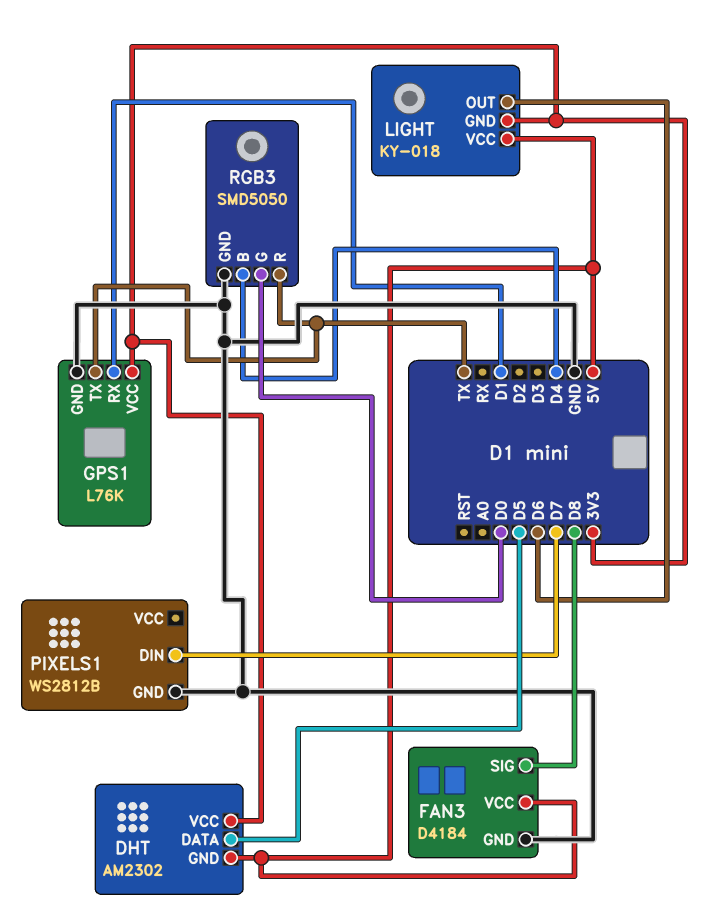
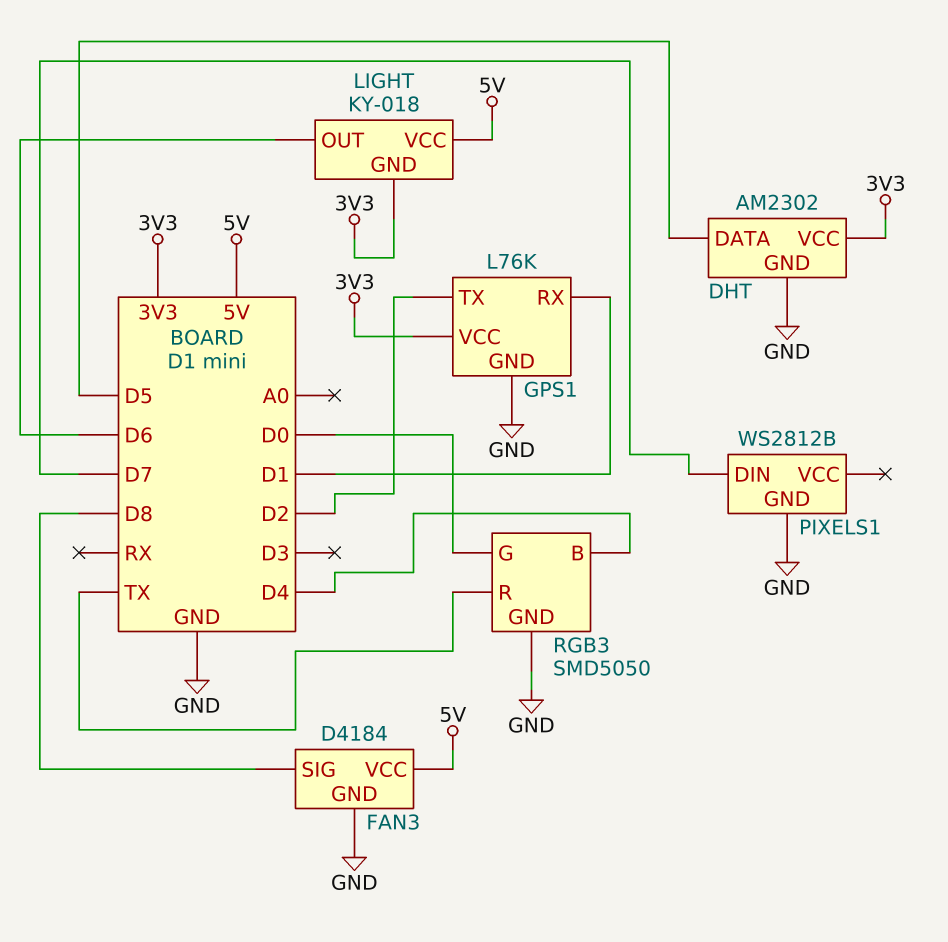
DHT pin GND: 5V -> GND
GPS1 pin TX: TX -> D2

